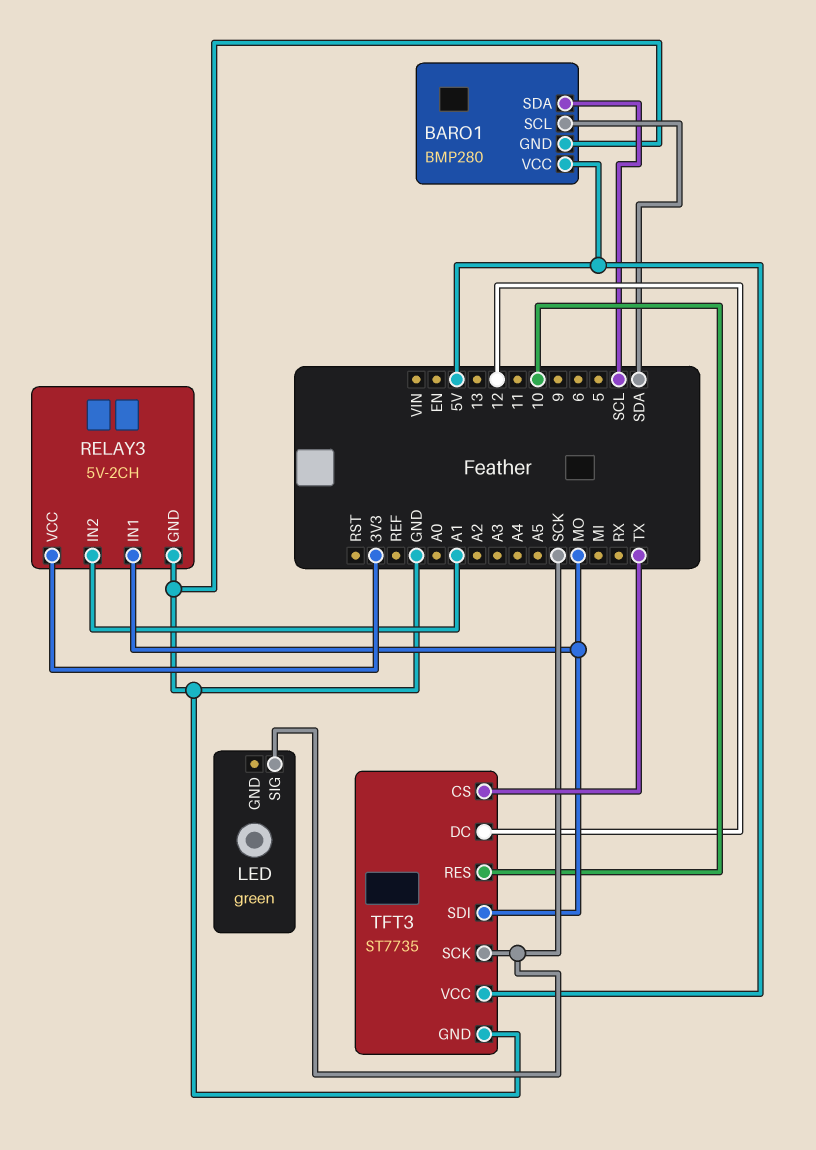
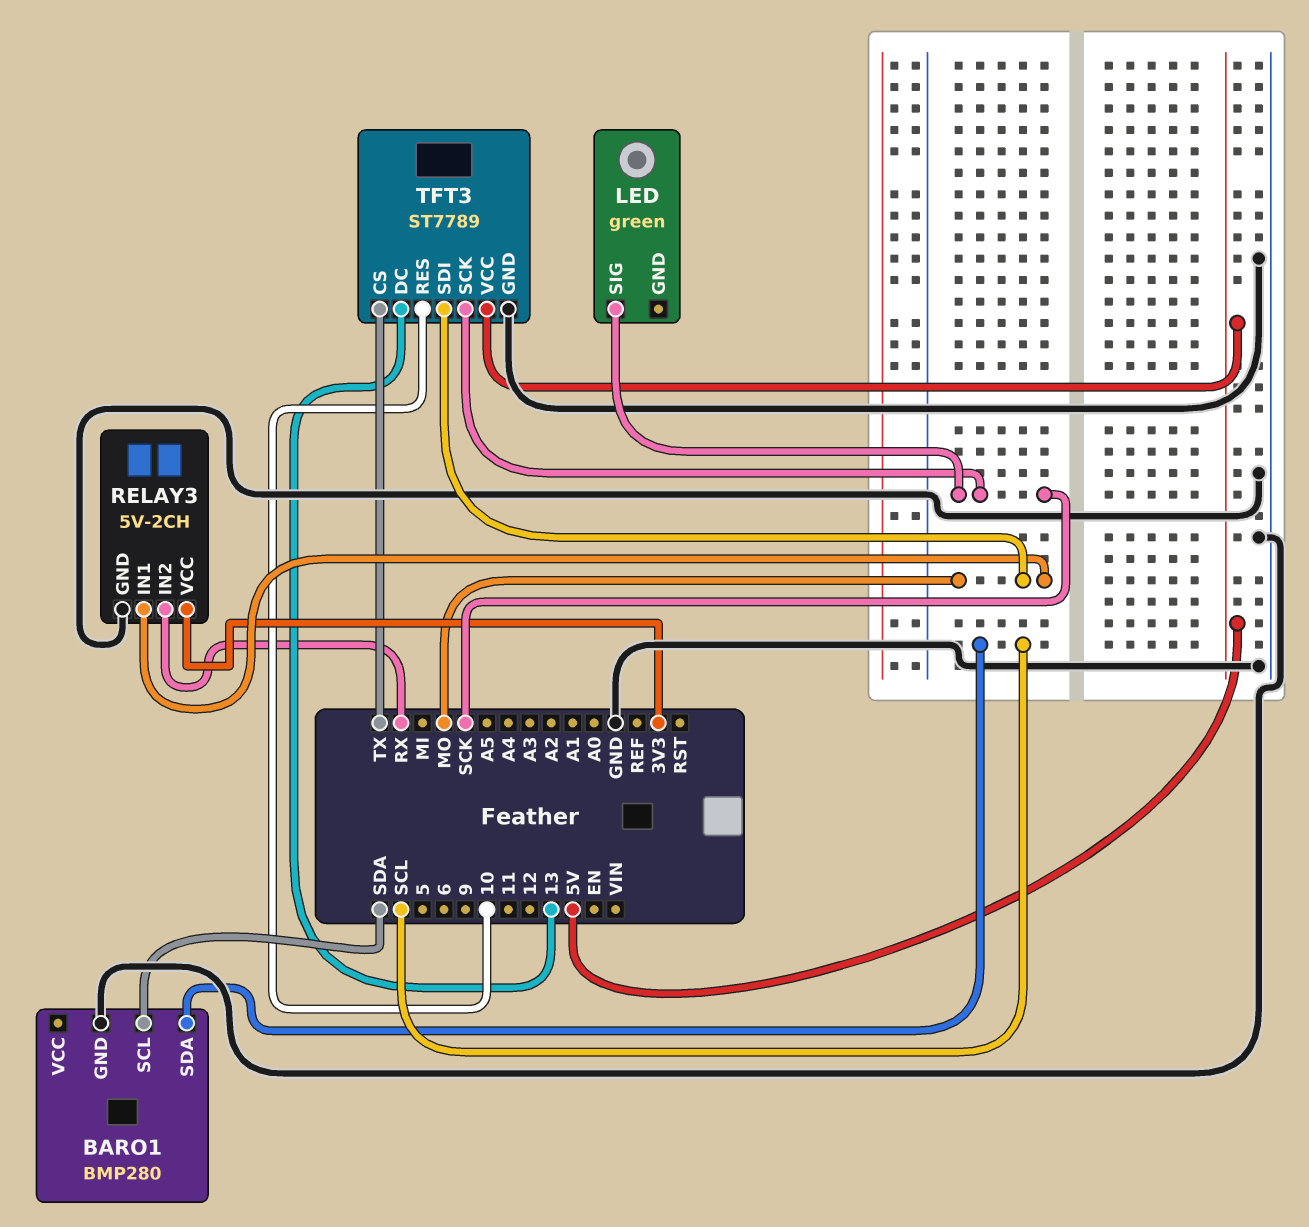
BARO1 pin VCC: 5V -> none
RELAY3 pin IN2: A1 -> RX
TFT3: ST7735 -> ST7789
TFT3 pin DC: 12 -> 13

